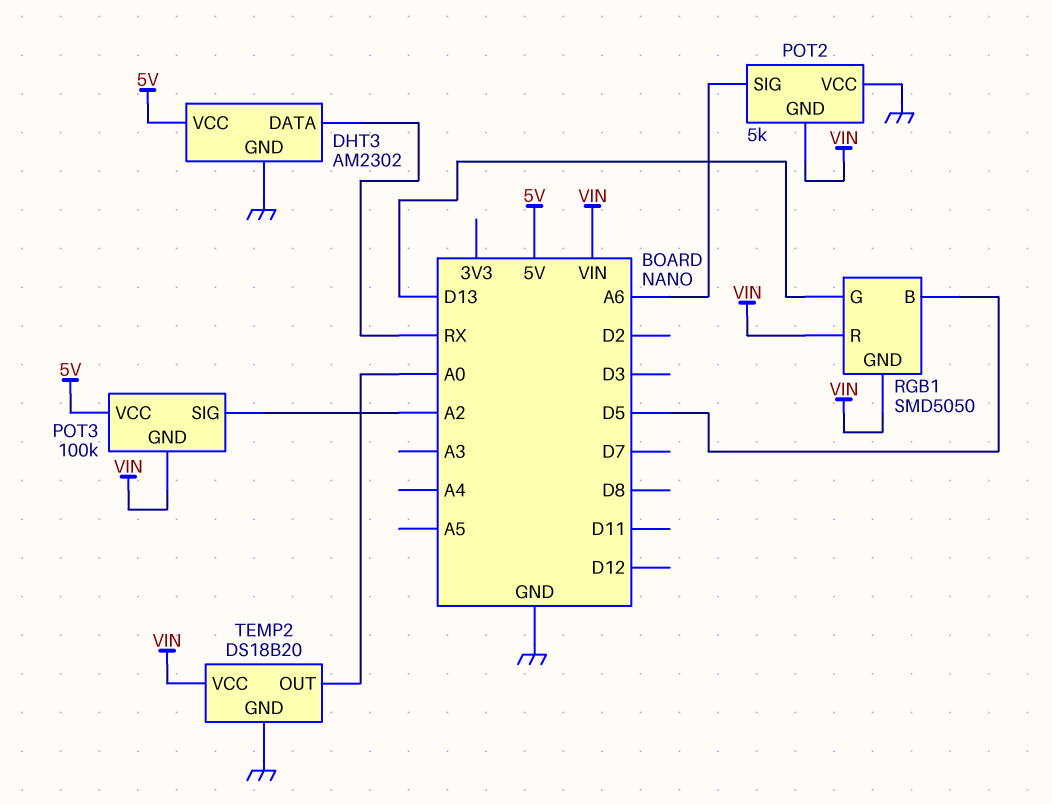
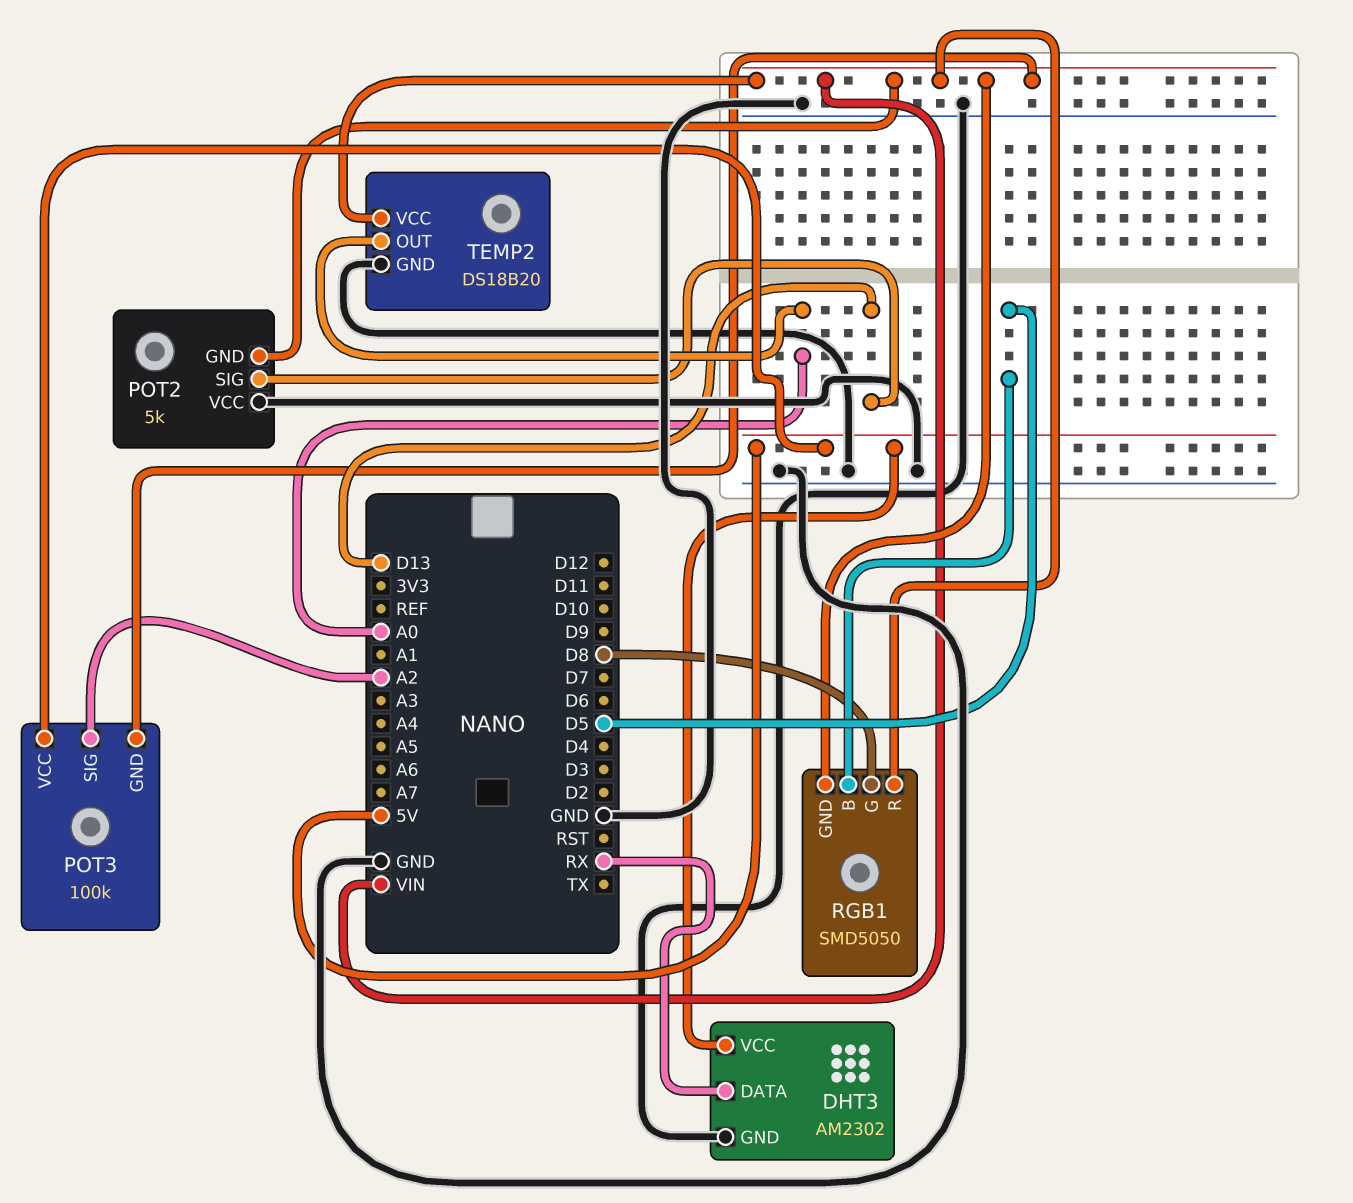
POT2 pin SIG: A6 -> D13
RGB1 pin G: D13 -> D8

